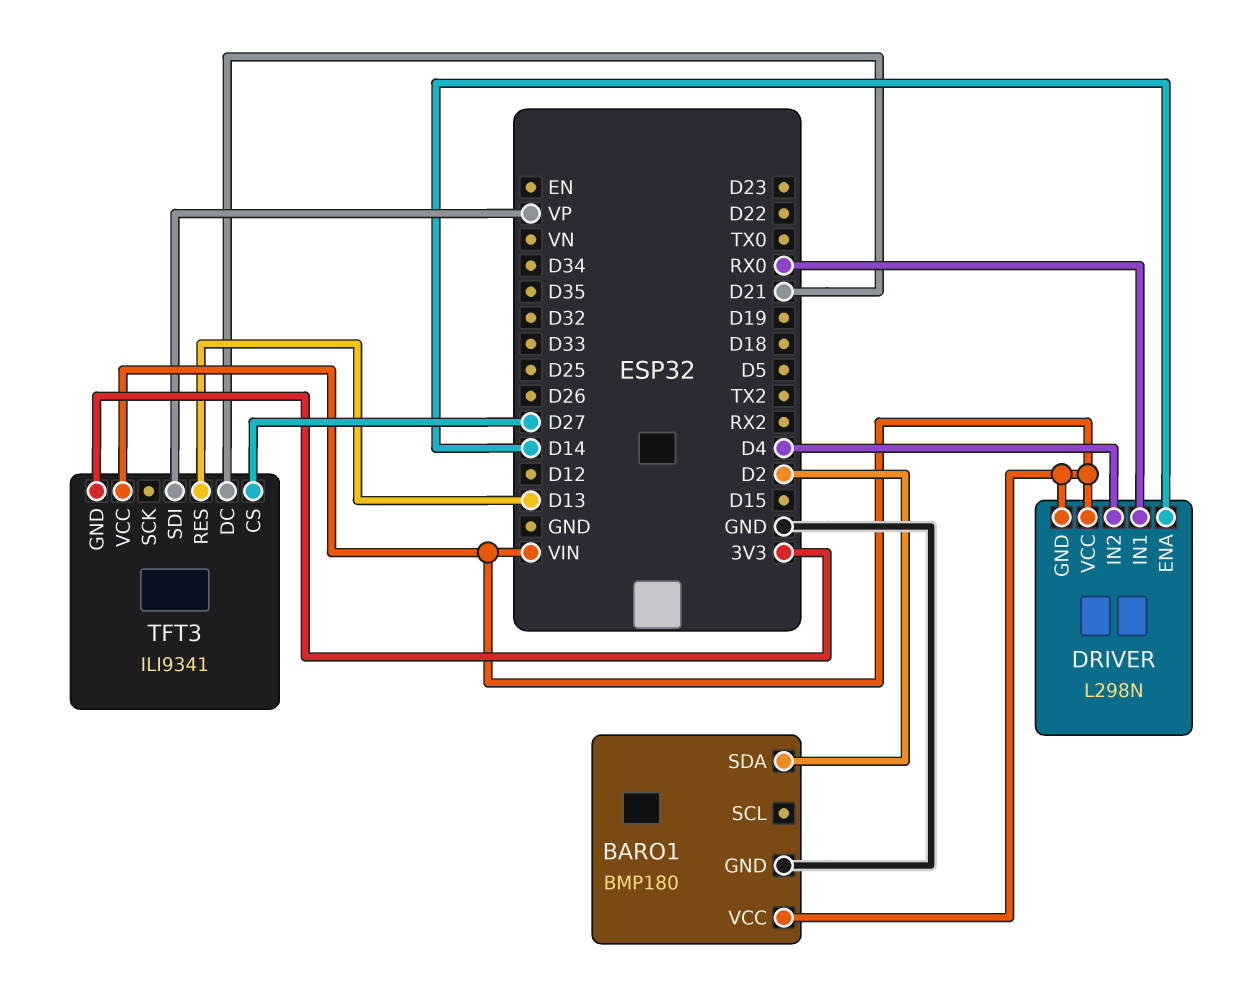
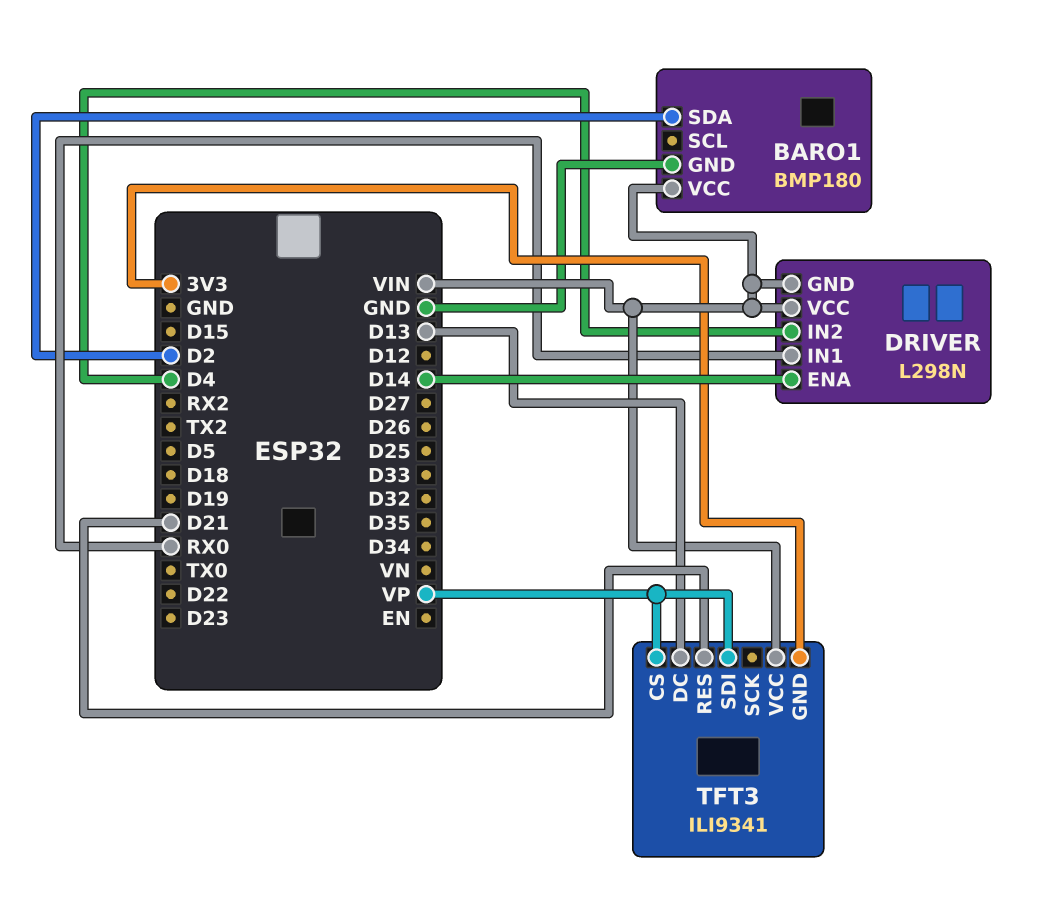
TFT3 pin CS: D27 -> VP
TFT3 pin DC: D21 -> D13
TFT3 pin RES: D13 -> D21

